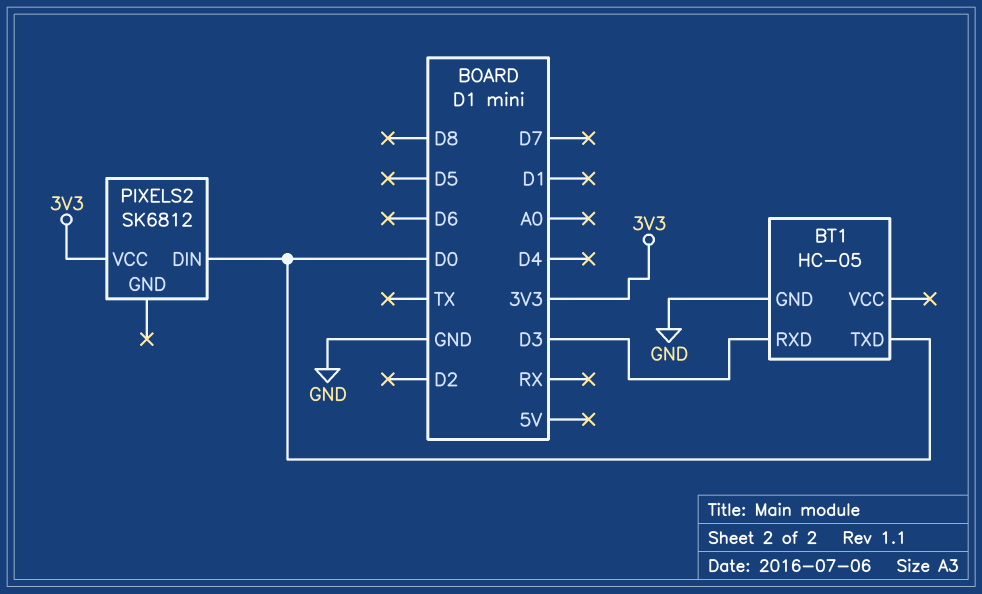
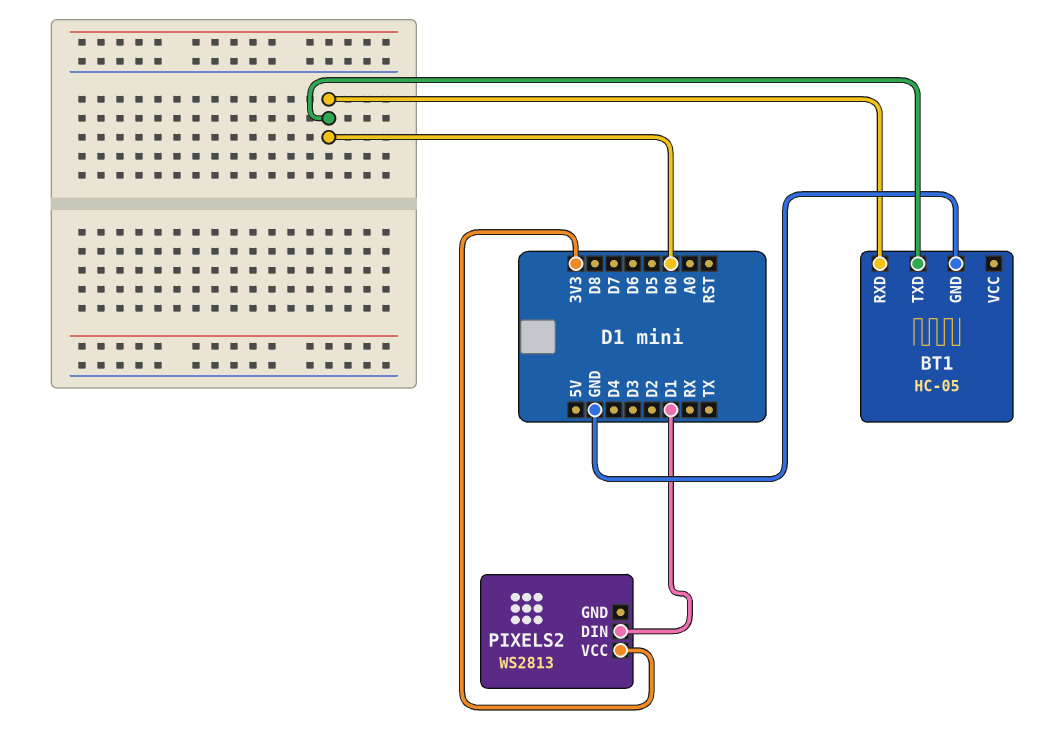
BT1 pin RXD: D3 -> D0
PIXELS2: SK6812 -> WS2813
PIXELS2 pin DIN: D0 -> D1

